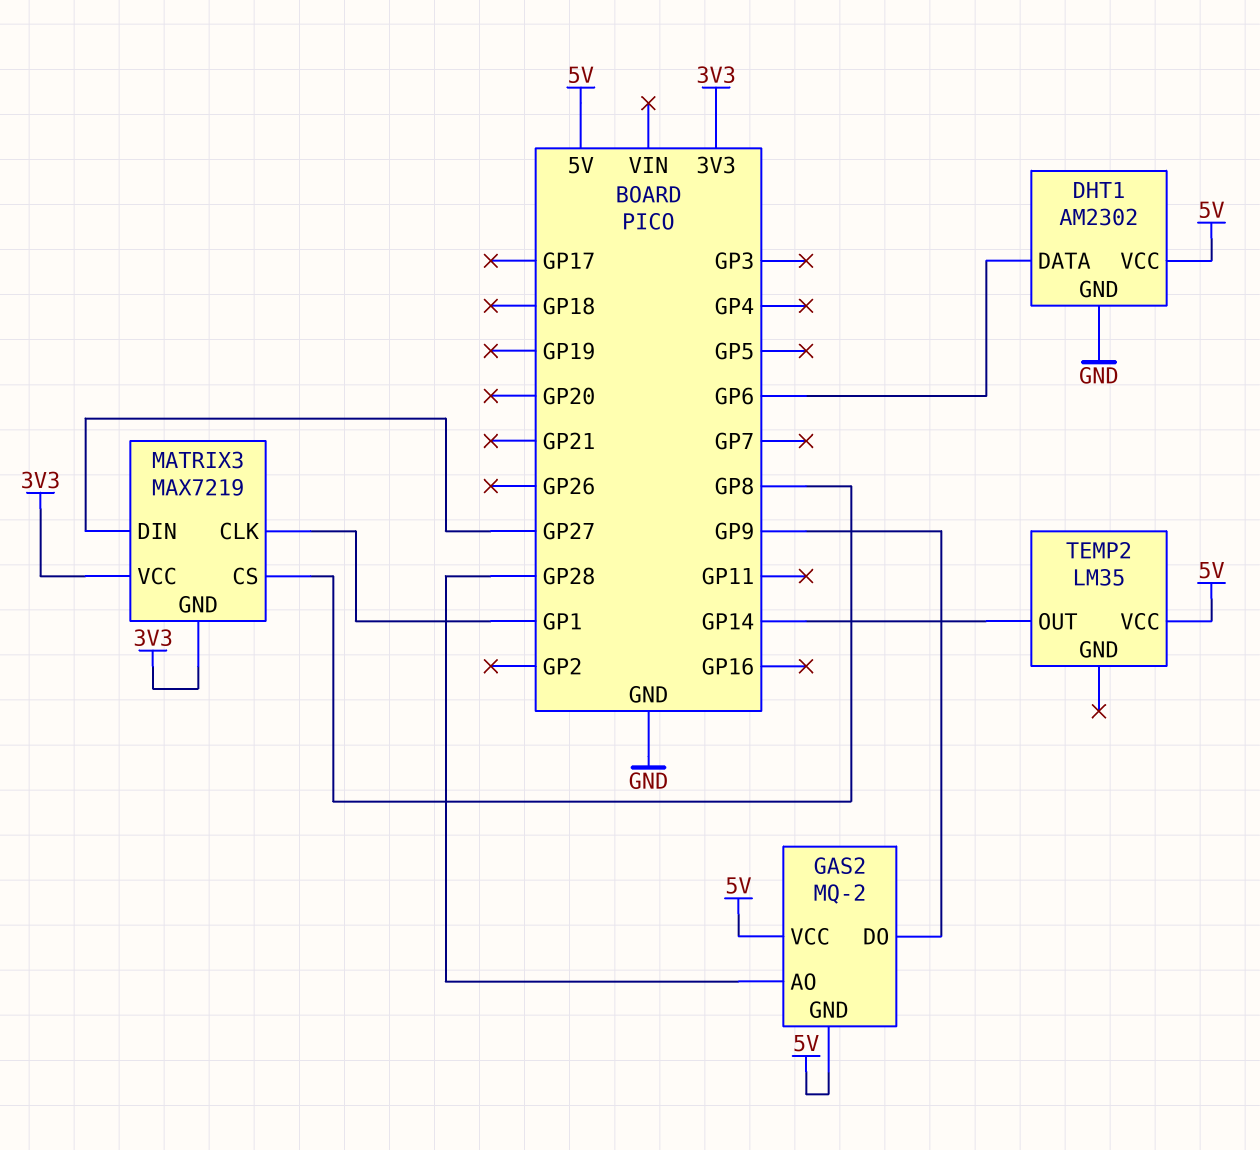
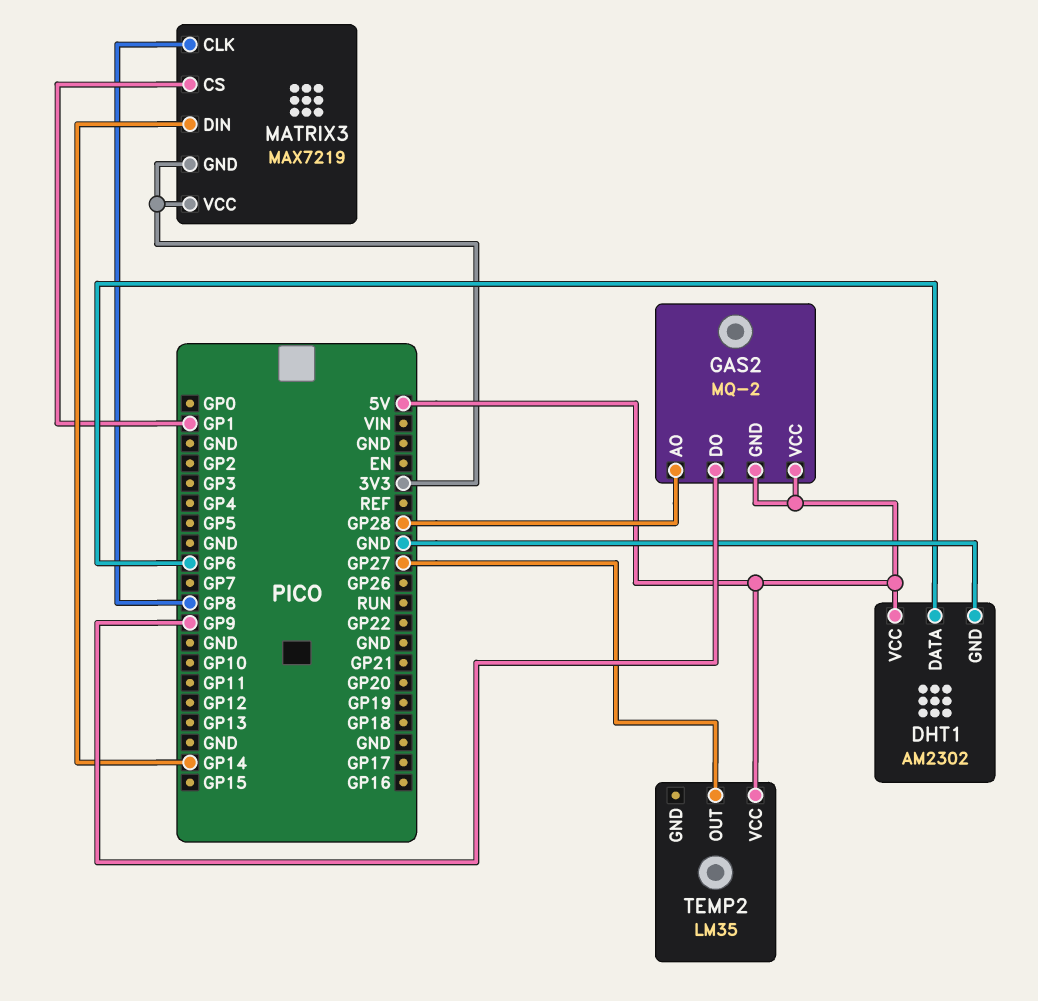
MATRIX3 pin CLK: GP1 -> GP8
MATRIX3 pin CS: GP8 -> GP1
MATRIX3 pin DIN: GP27 -> GP14
TEMP2 pin OUT: GP14 -> GP27

